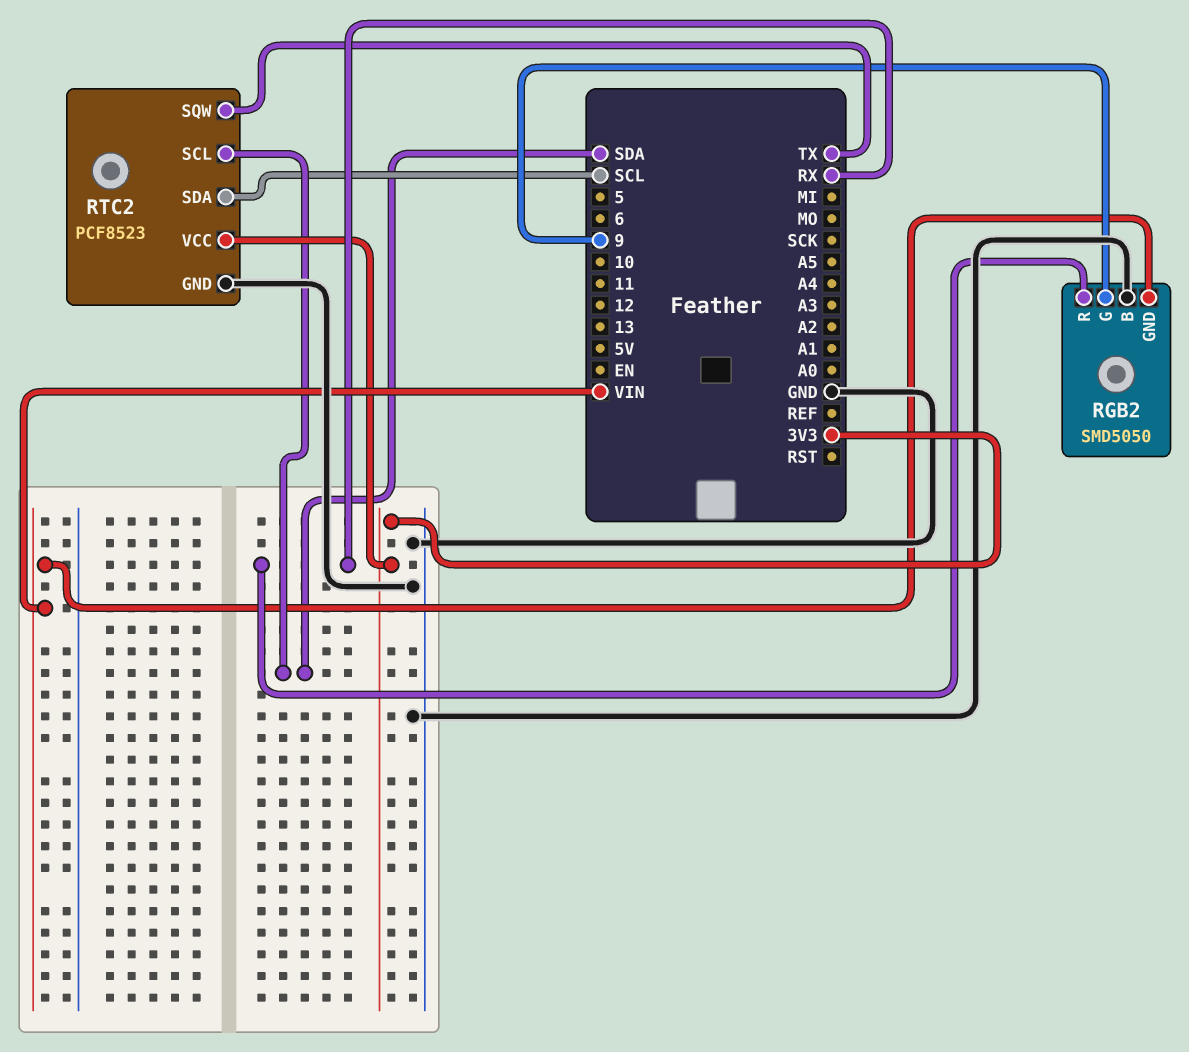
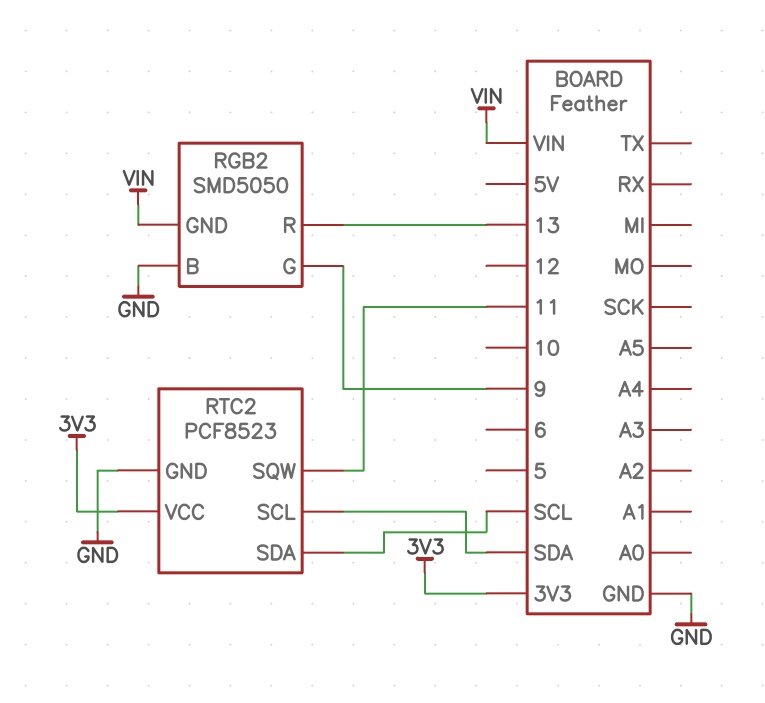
RGB2 pin R: RX -> 13
RTC2 pin SQW: TX -> 11

